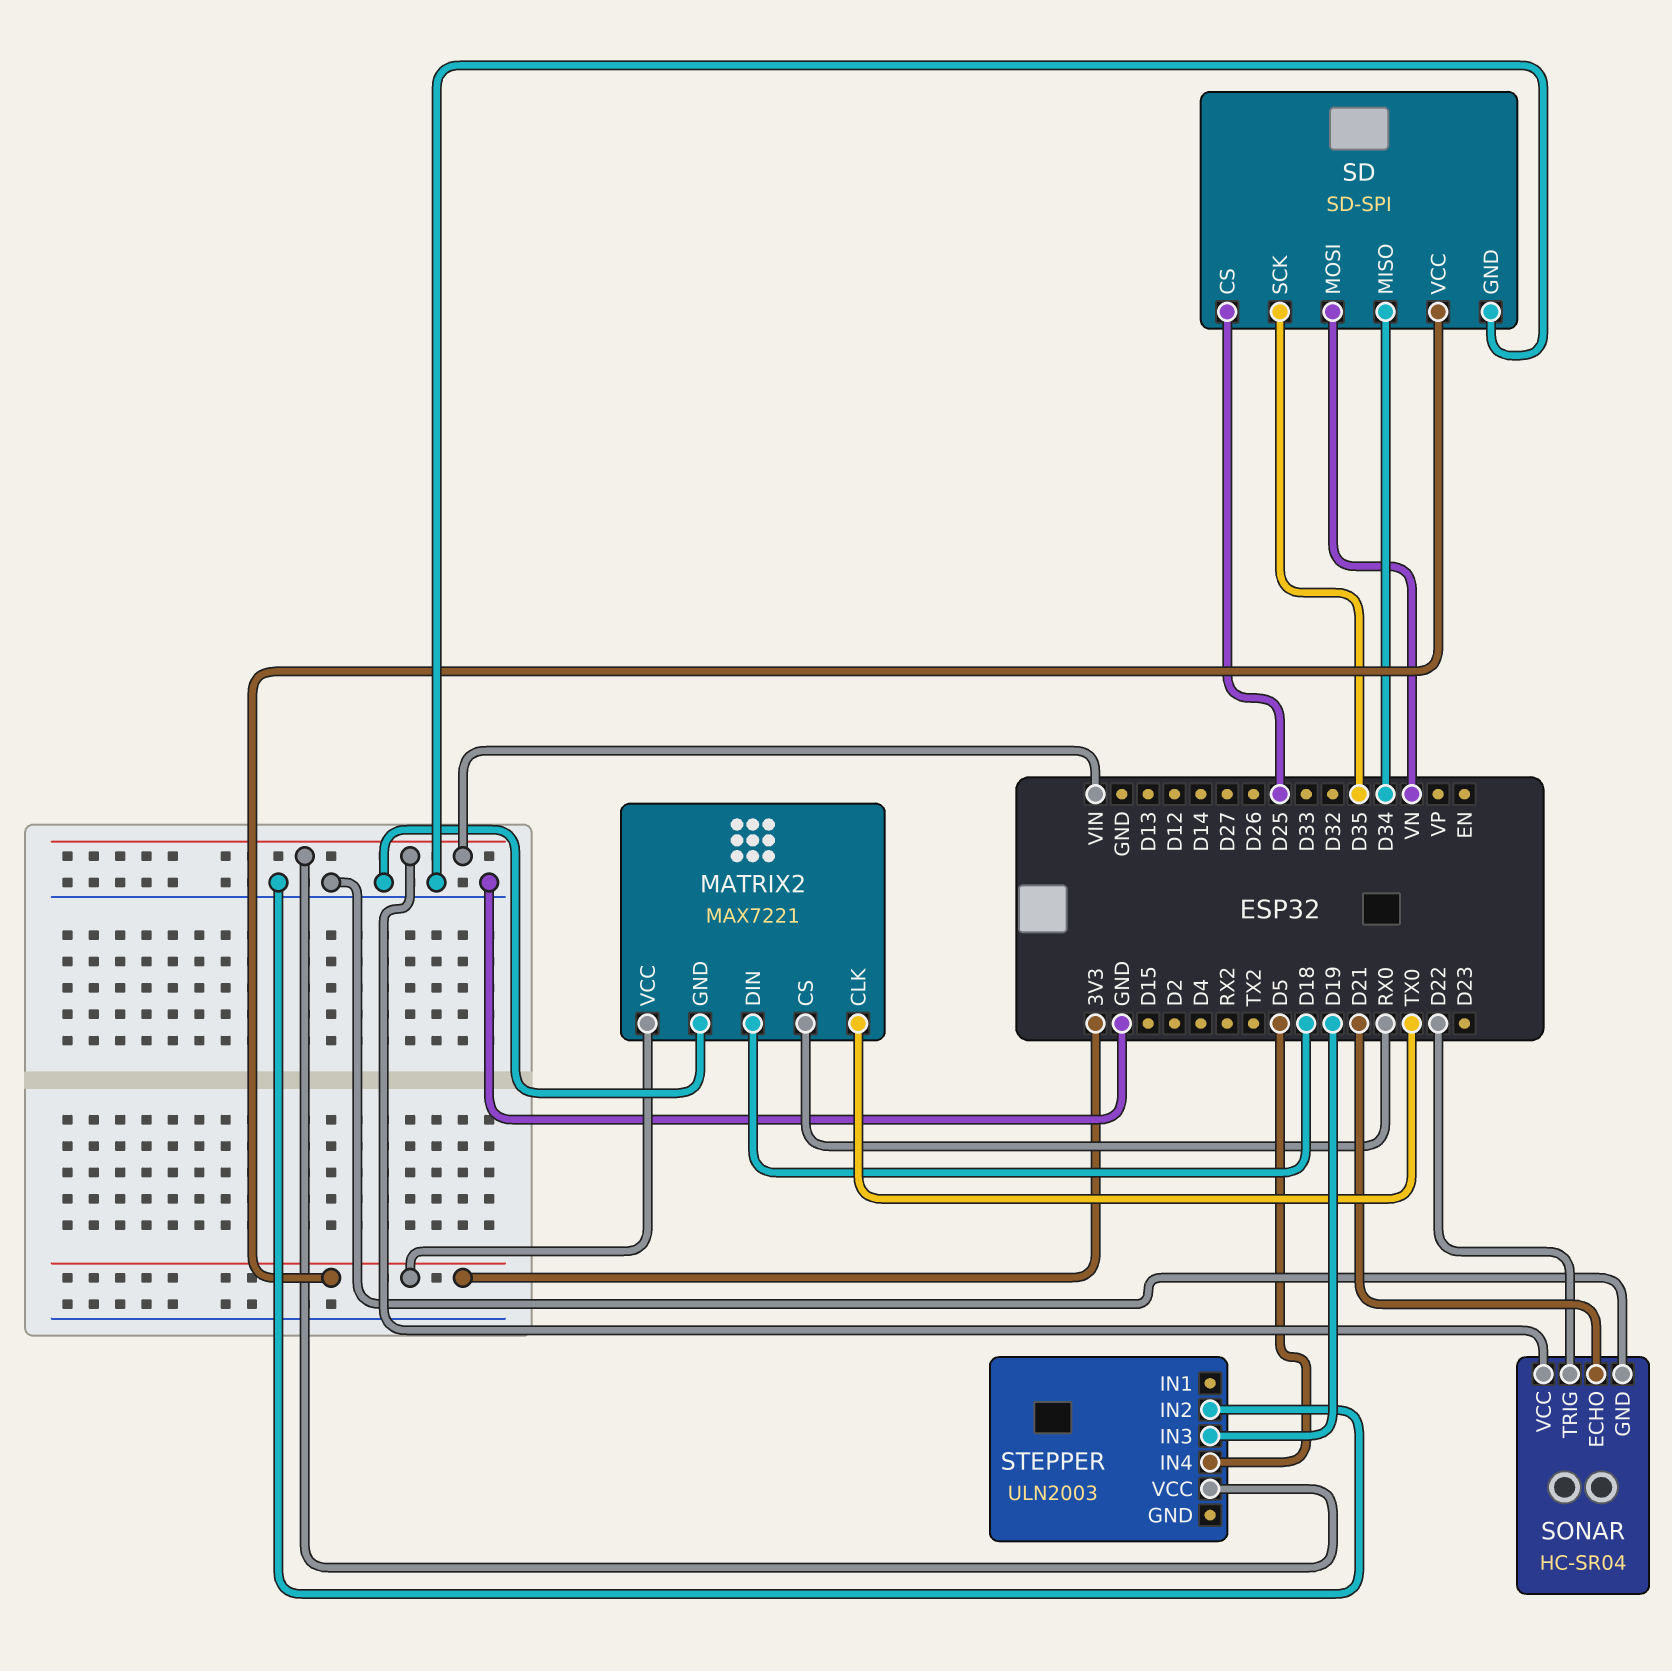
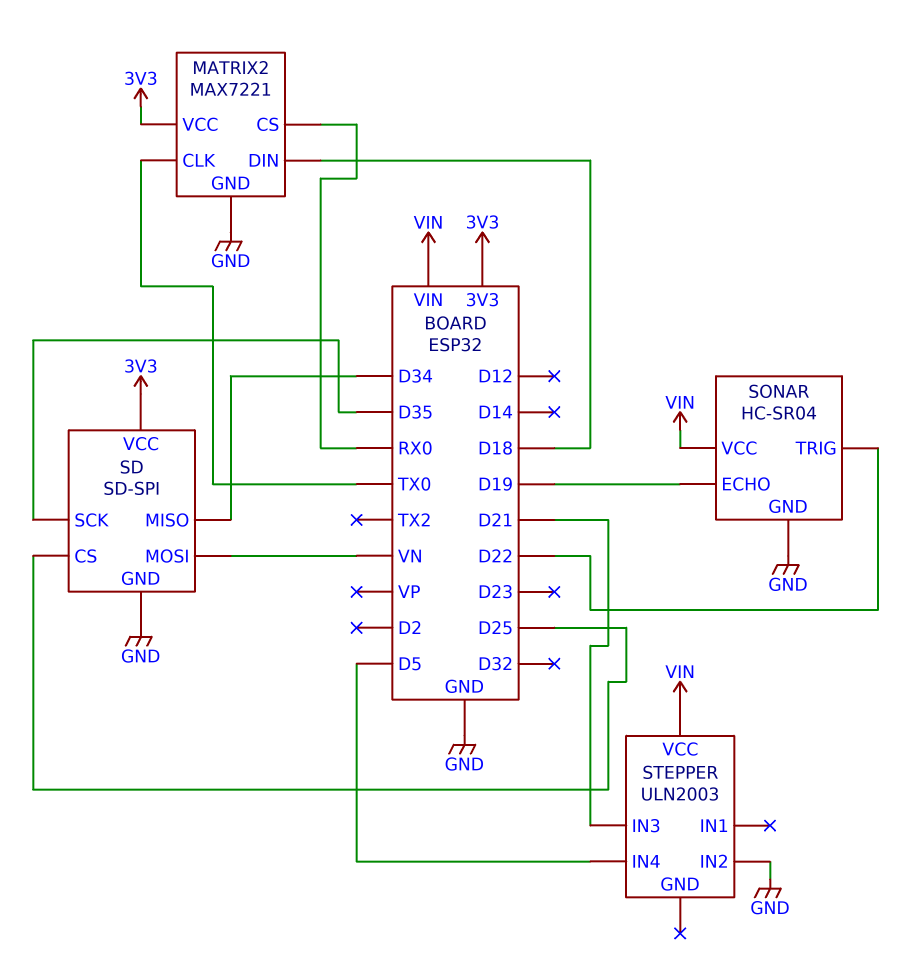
SONAR pin ECHO: D21 -> D19
STEPPER pin IN3: D19 -> D21

